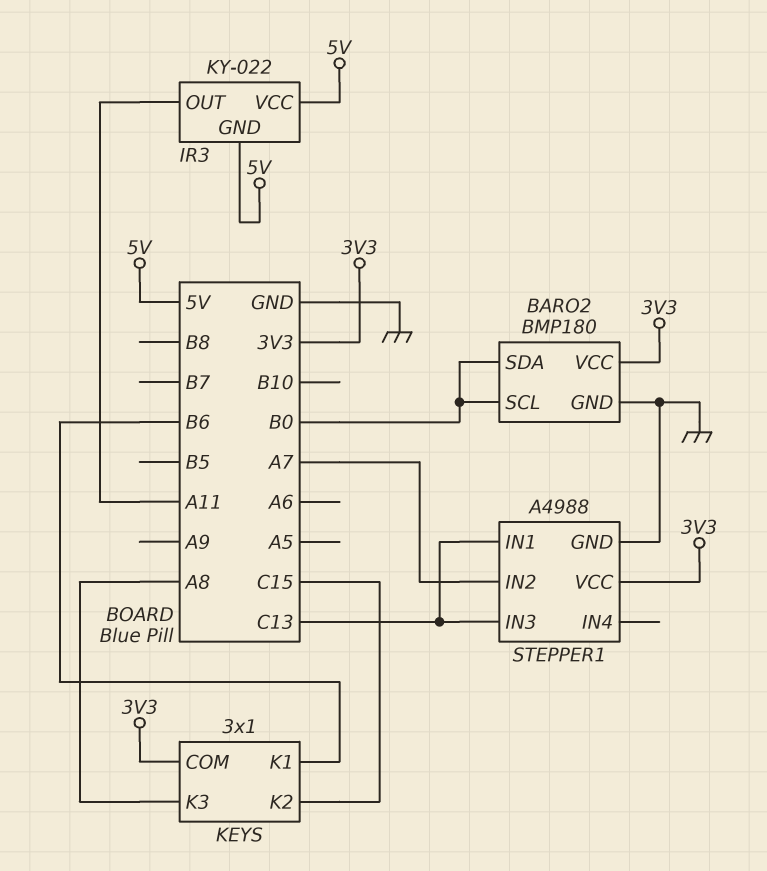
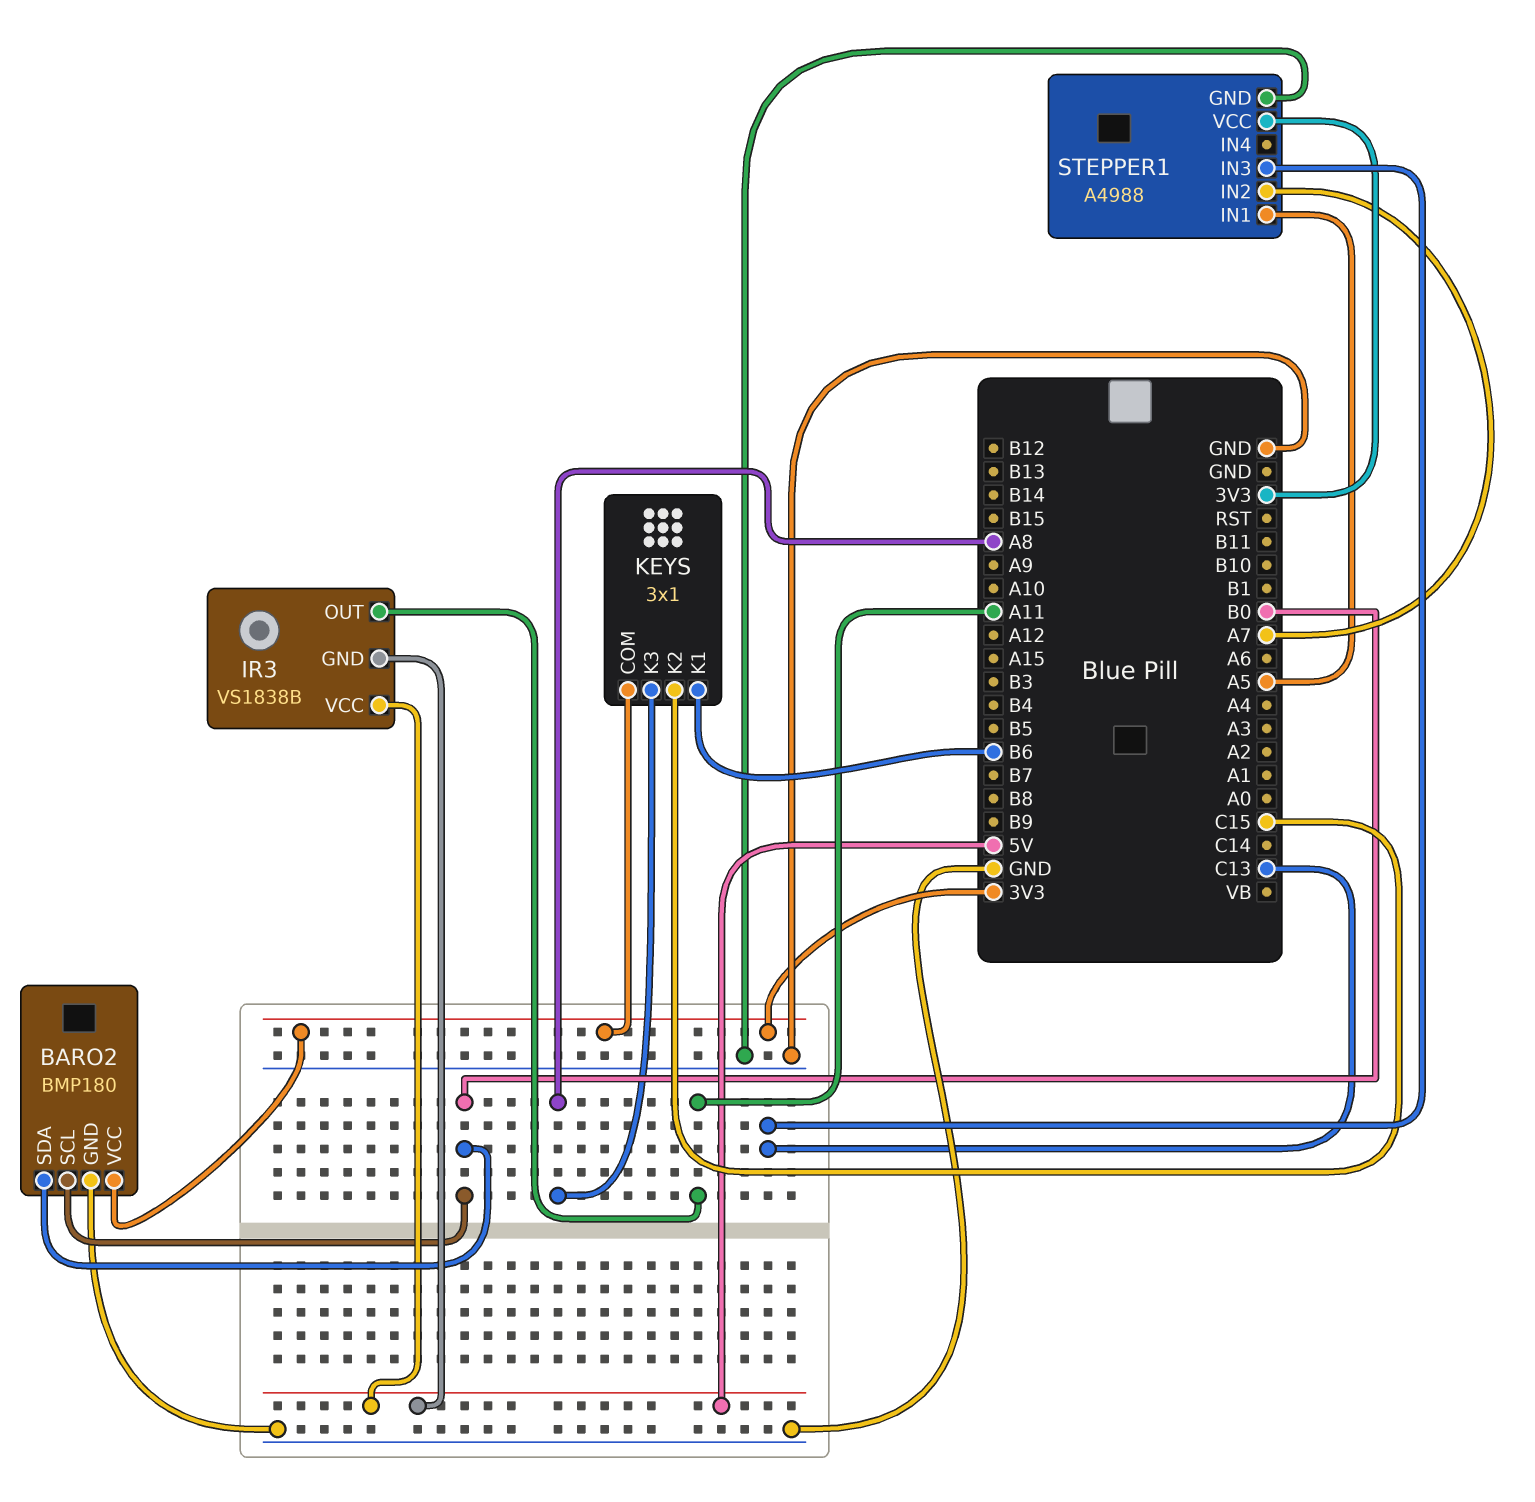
IR3: KY-022 -> VS1838B
STEPPER1 pin IN1: C13 -> A5

